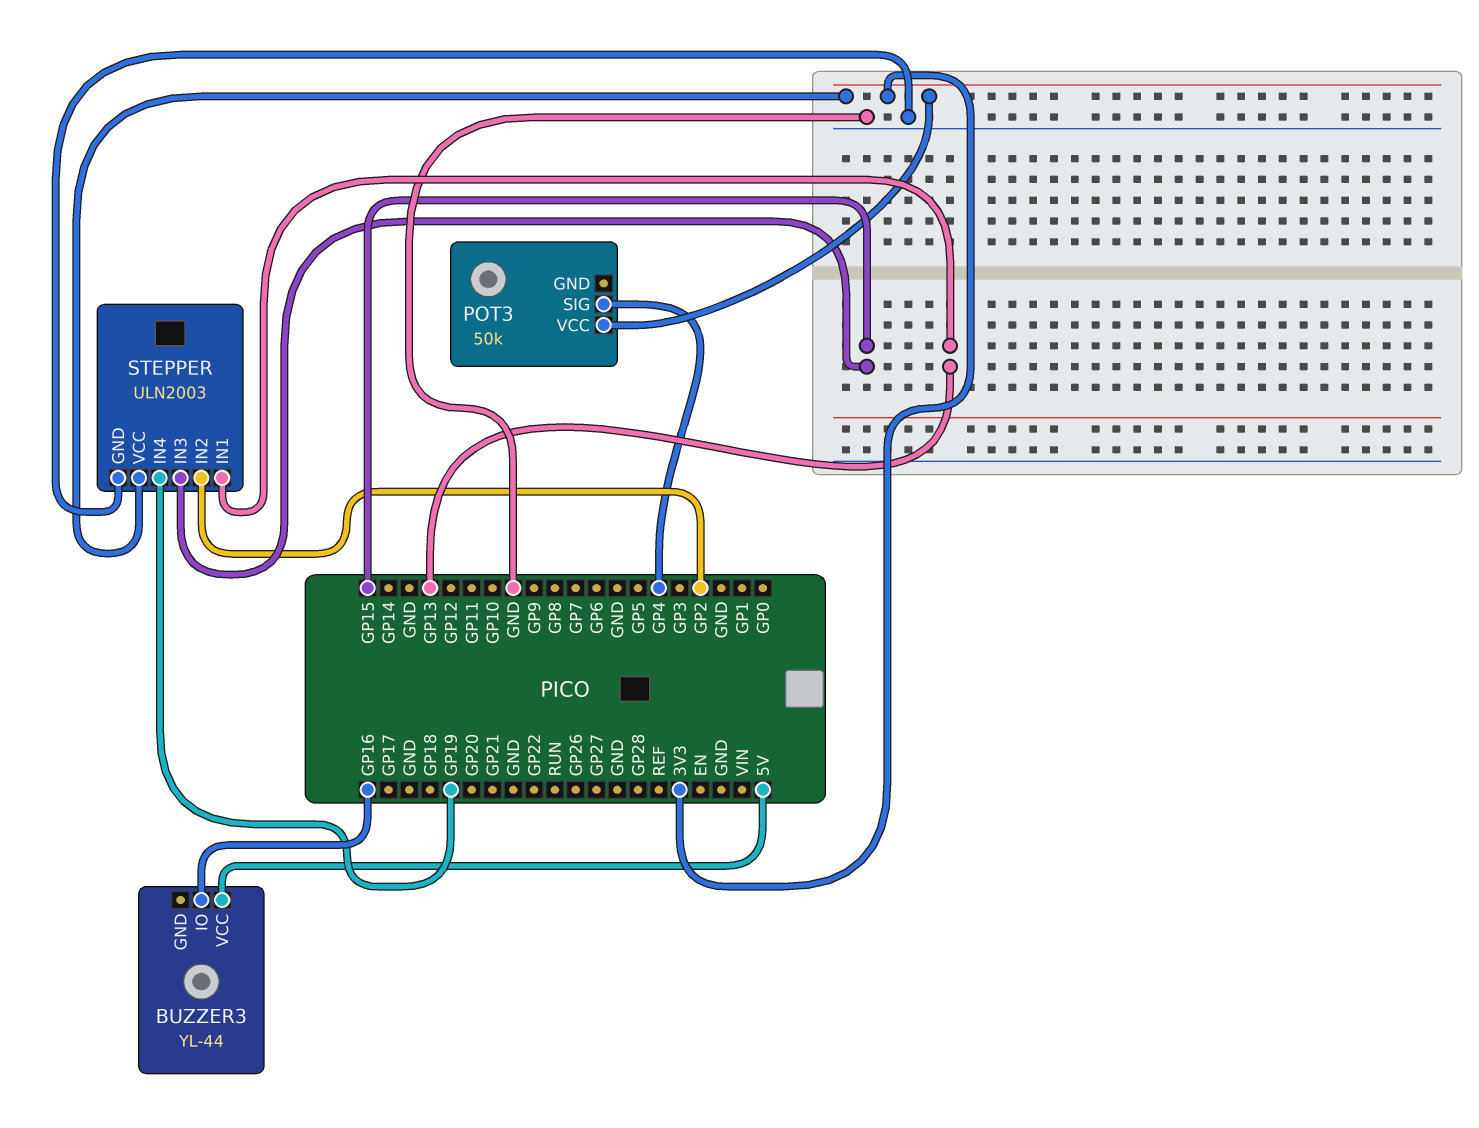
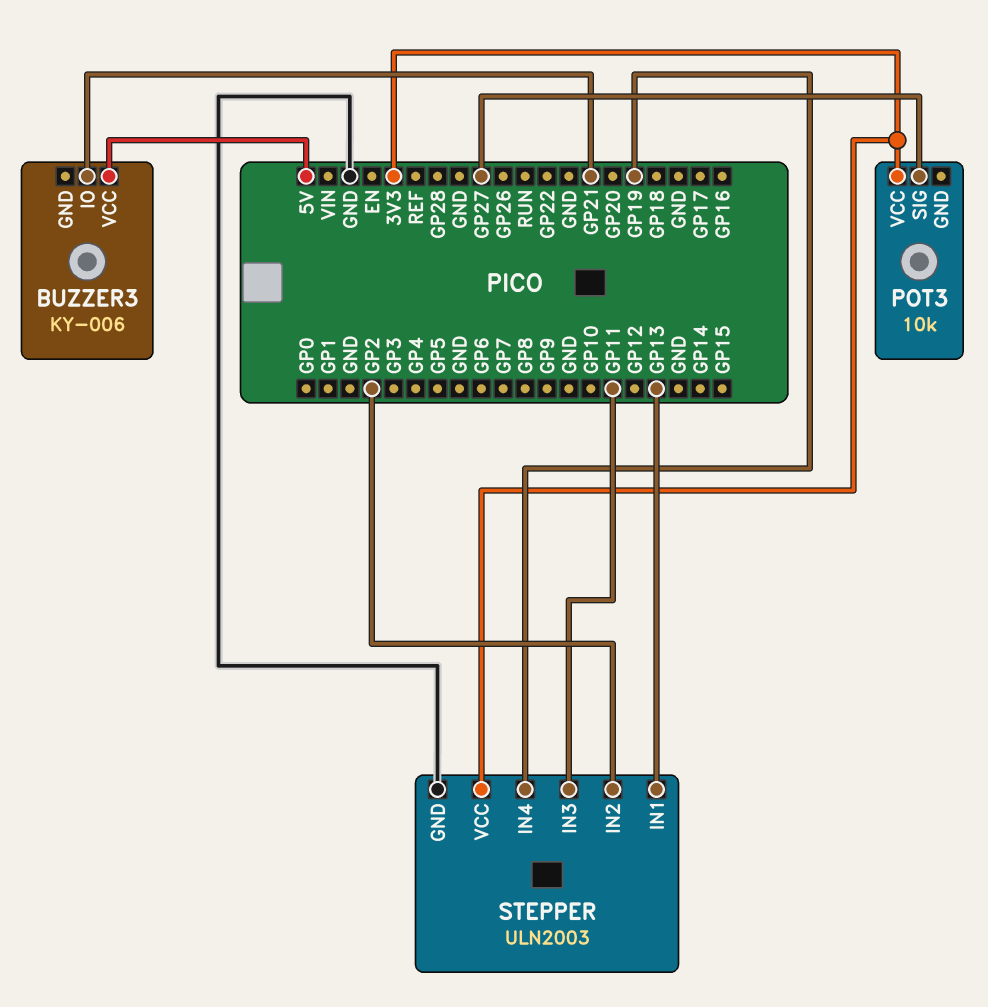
BUZZER3: YL-44 -> KY-006
BUZZER3 pin IO: GP16 -> GP21
POT3: 50k -> 10k
POT3 pin SIG: GP4 -> GP27
STEPPER pin IN3: GP15 -> GP11

